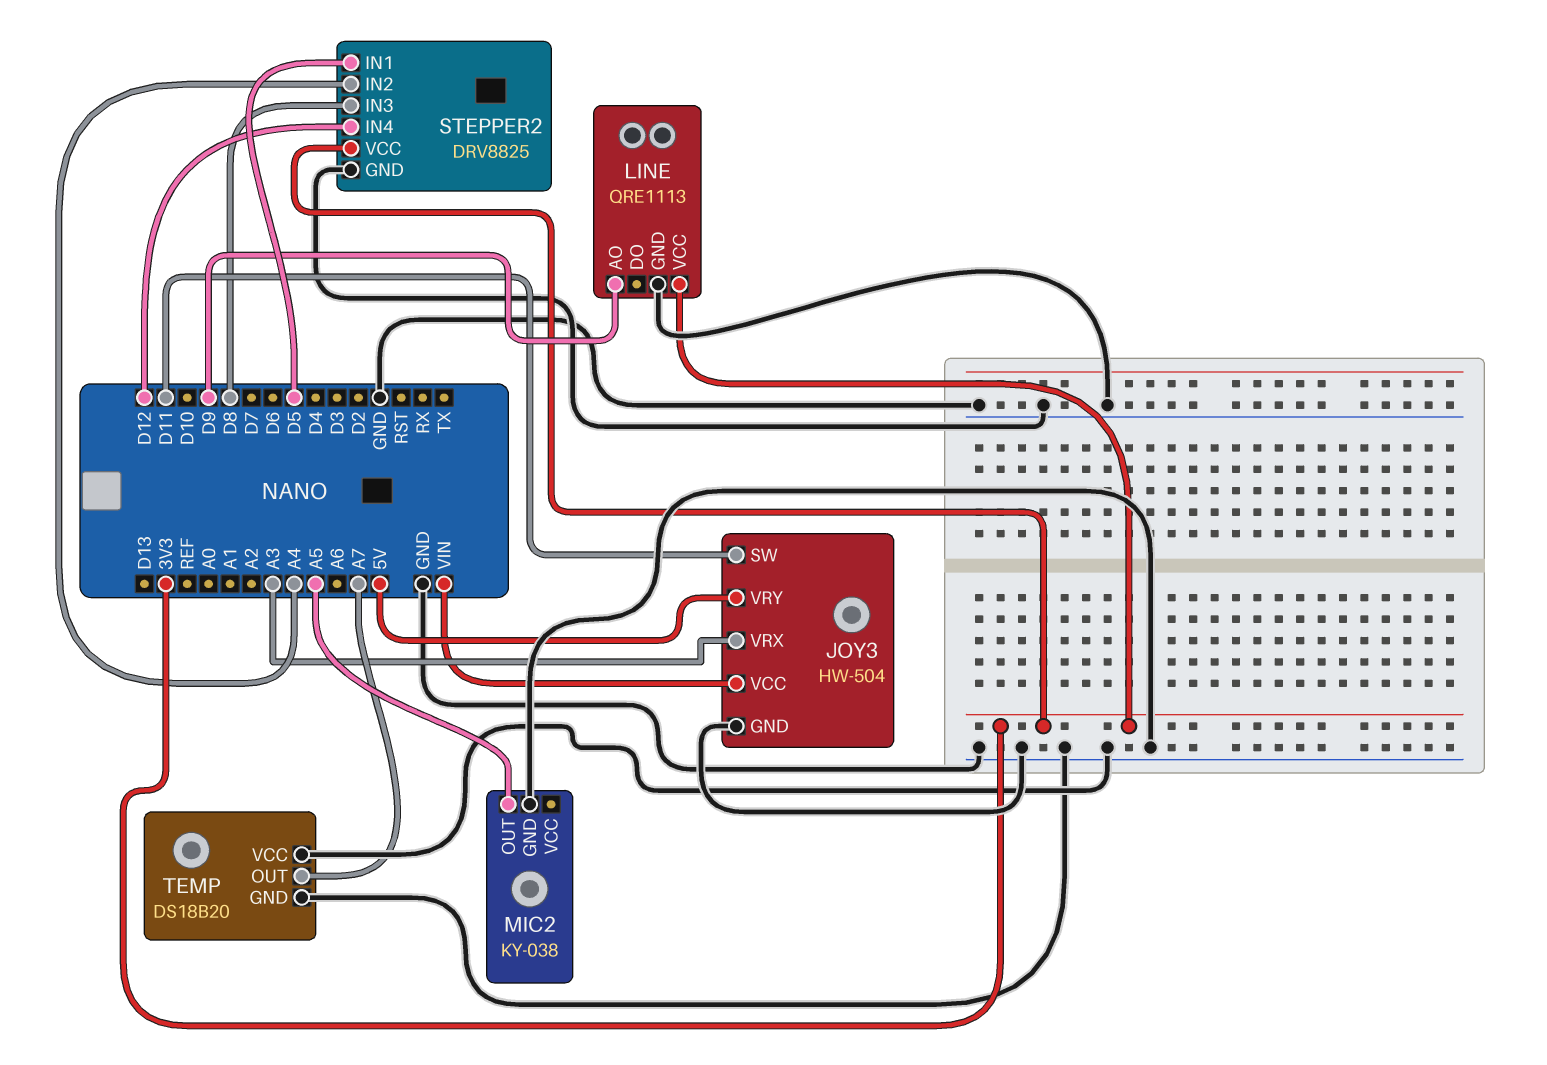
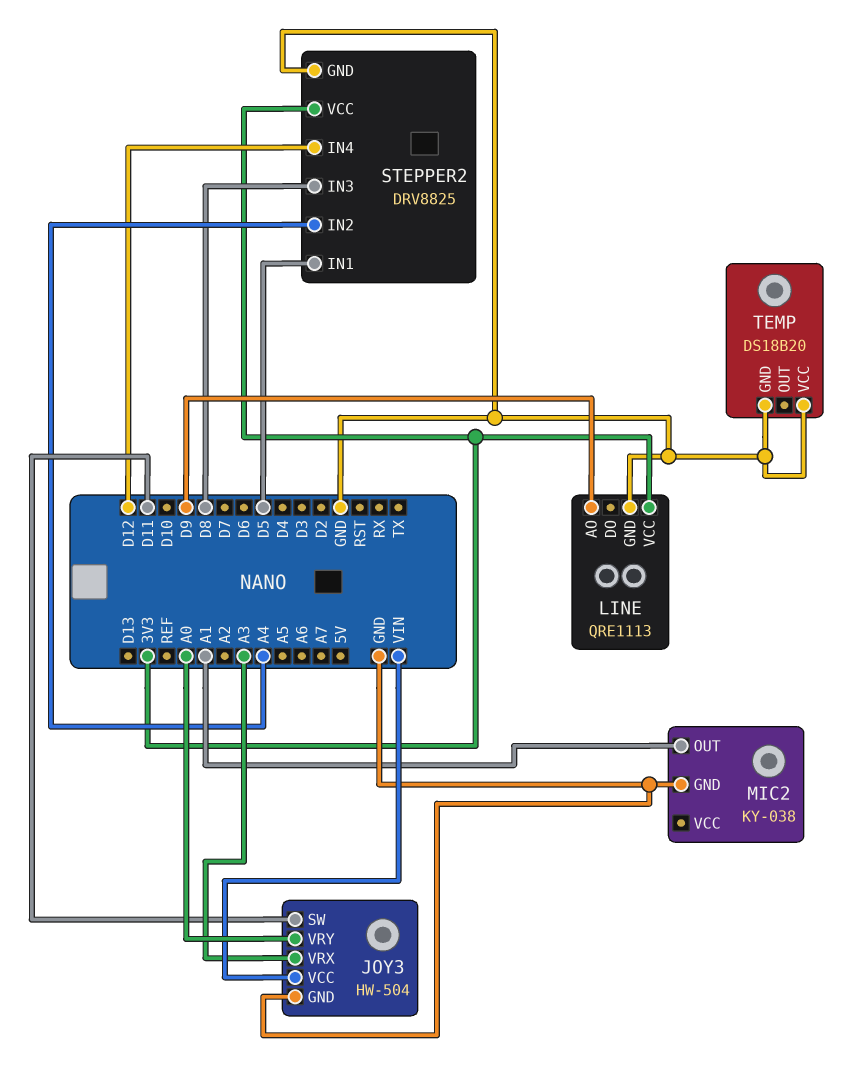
JOY3 pin VRY: 5V -> A0
MIC2 pin OUT: A5 -> A1
TEMP pin OUT: A7 -> none

